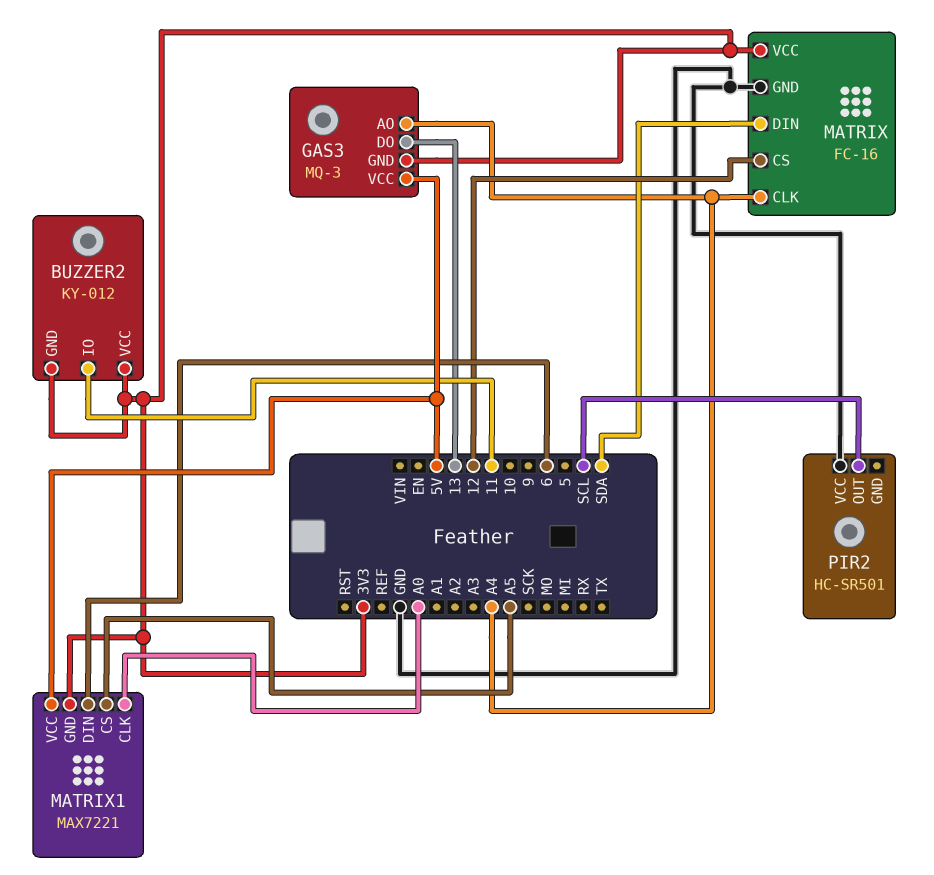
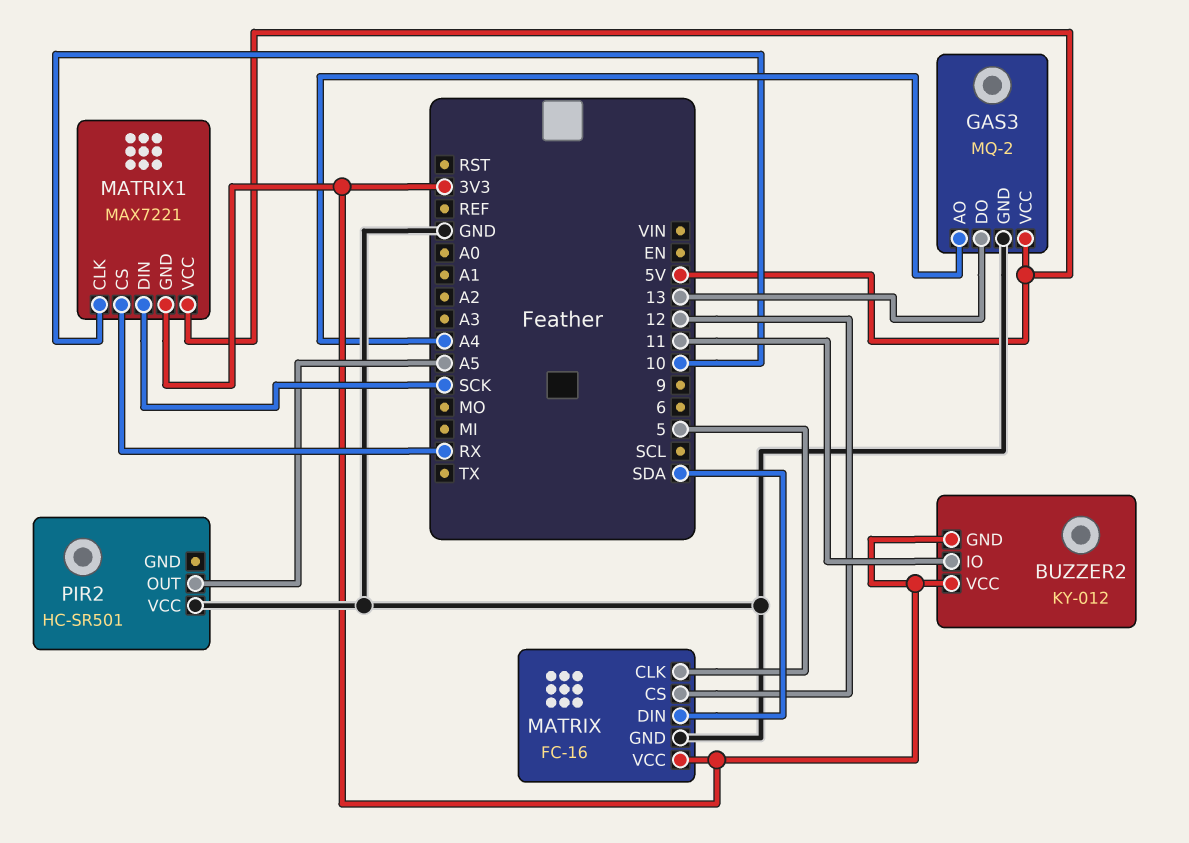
GAS3: MQ-3 -> MQ-2
GAS3 pin GND: 3V3 -> GND
MATRIX pin CLK: A4 -> 5
MATRIX1 pin CLK: A0 -> 10
MATRIX1 pin CS: A5 -> RX
MATRIX1 pin DIN: 6 -> SCK
PIR2 pin OUT: SCL -> A5

